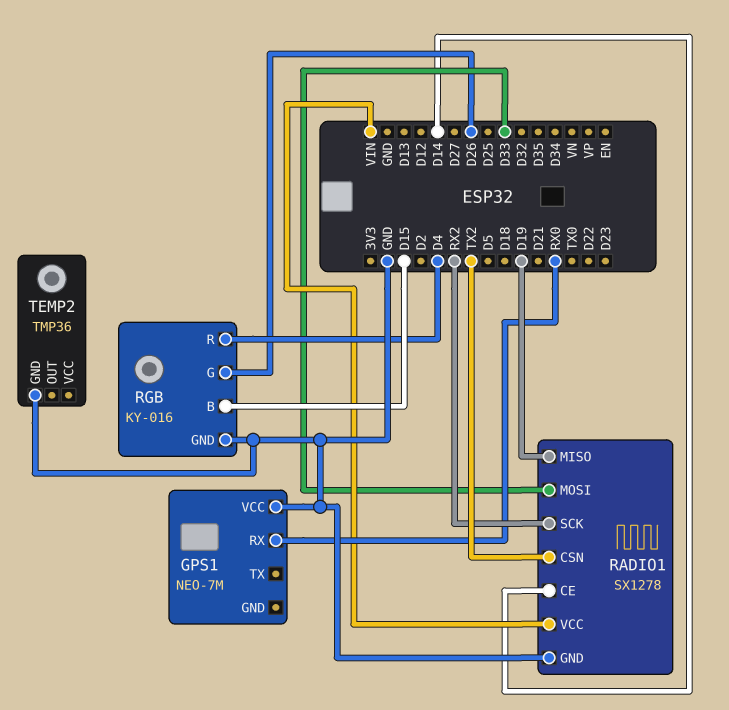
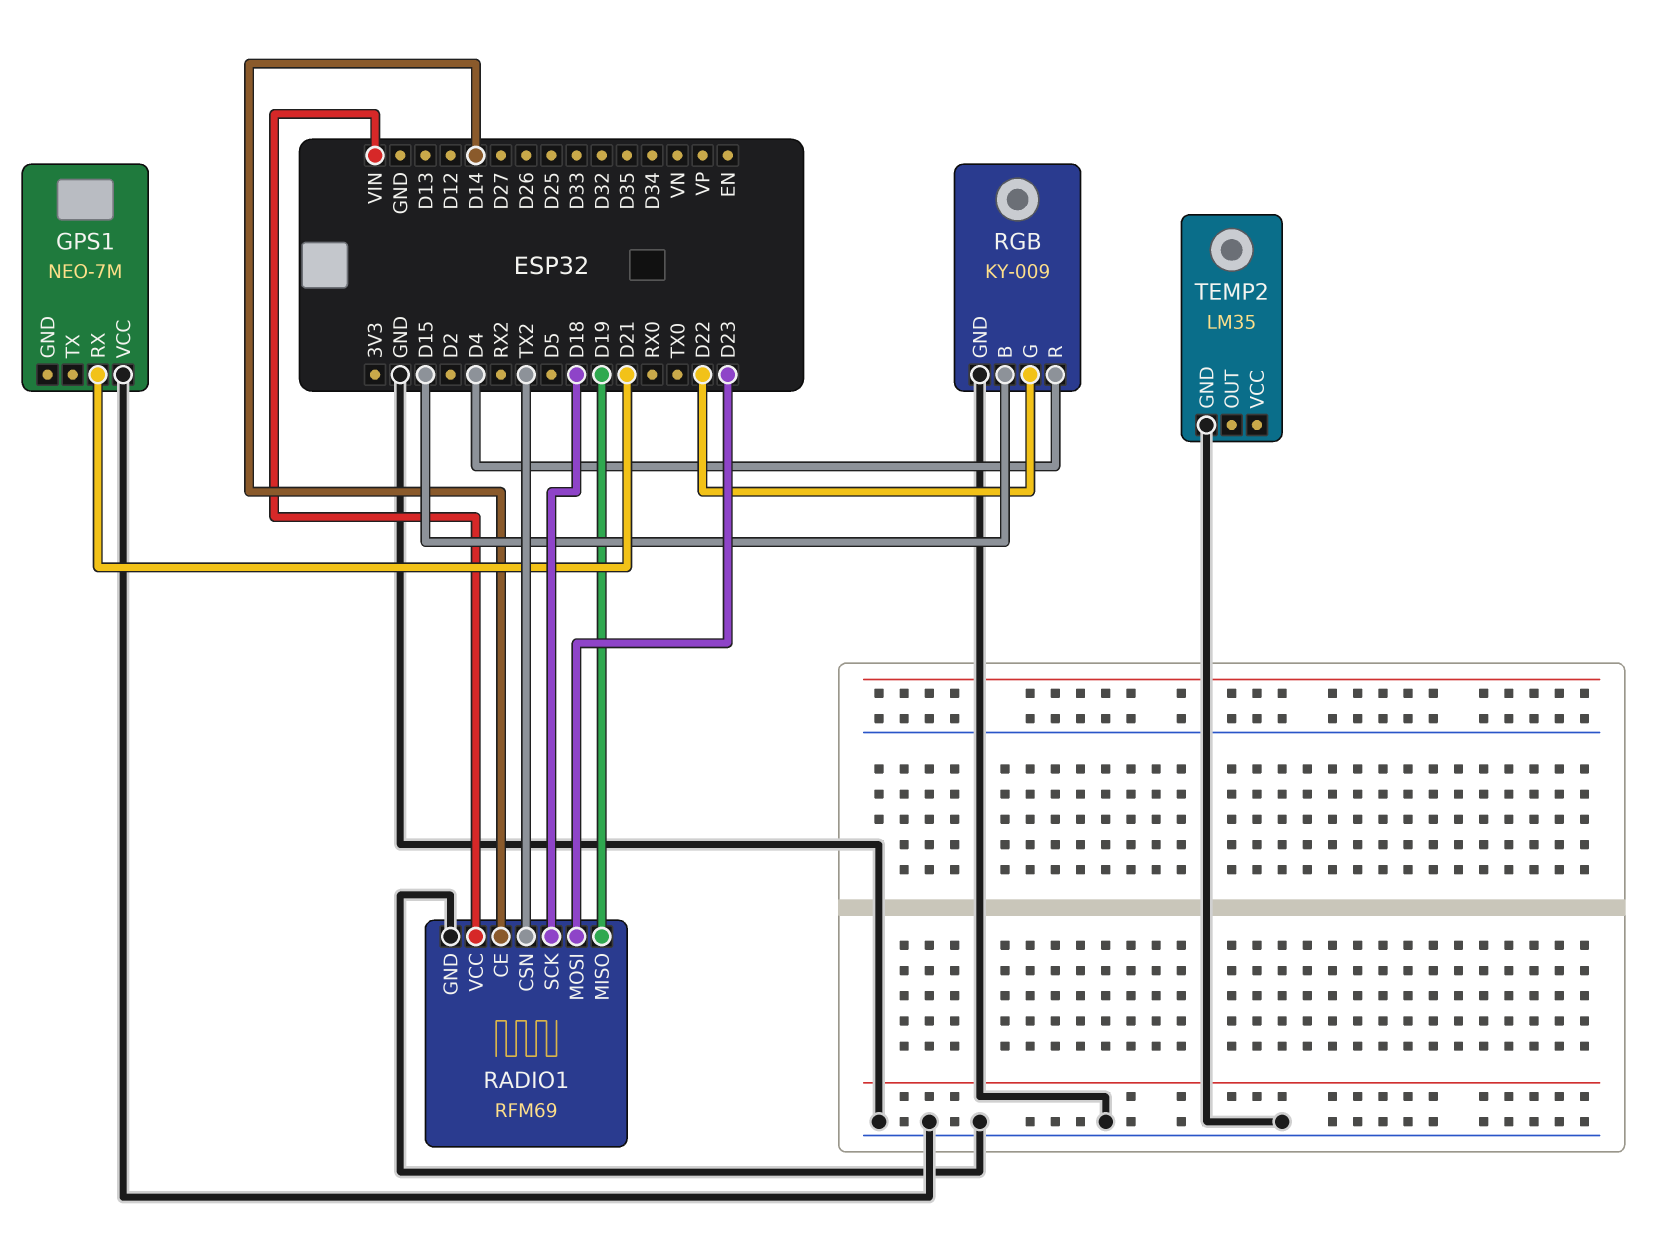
GPS1 pin RX: RX0 -> D21
RADIO1: SX1278 -> RFM69
RADIO1 pin MOSI: D33 -> D23
RADIO1 pin SCK: RX2 -> D18
RGB: KY-016 -> KY-009
RGB pin G: D26 -> D22
TEMP2: TMP36 -> LM35

